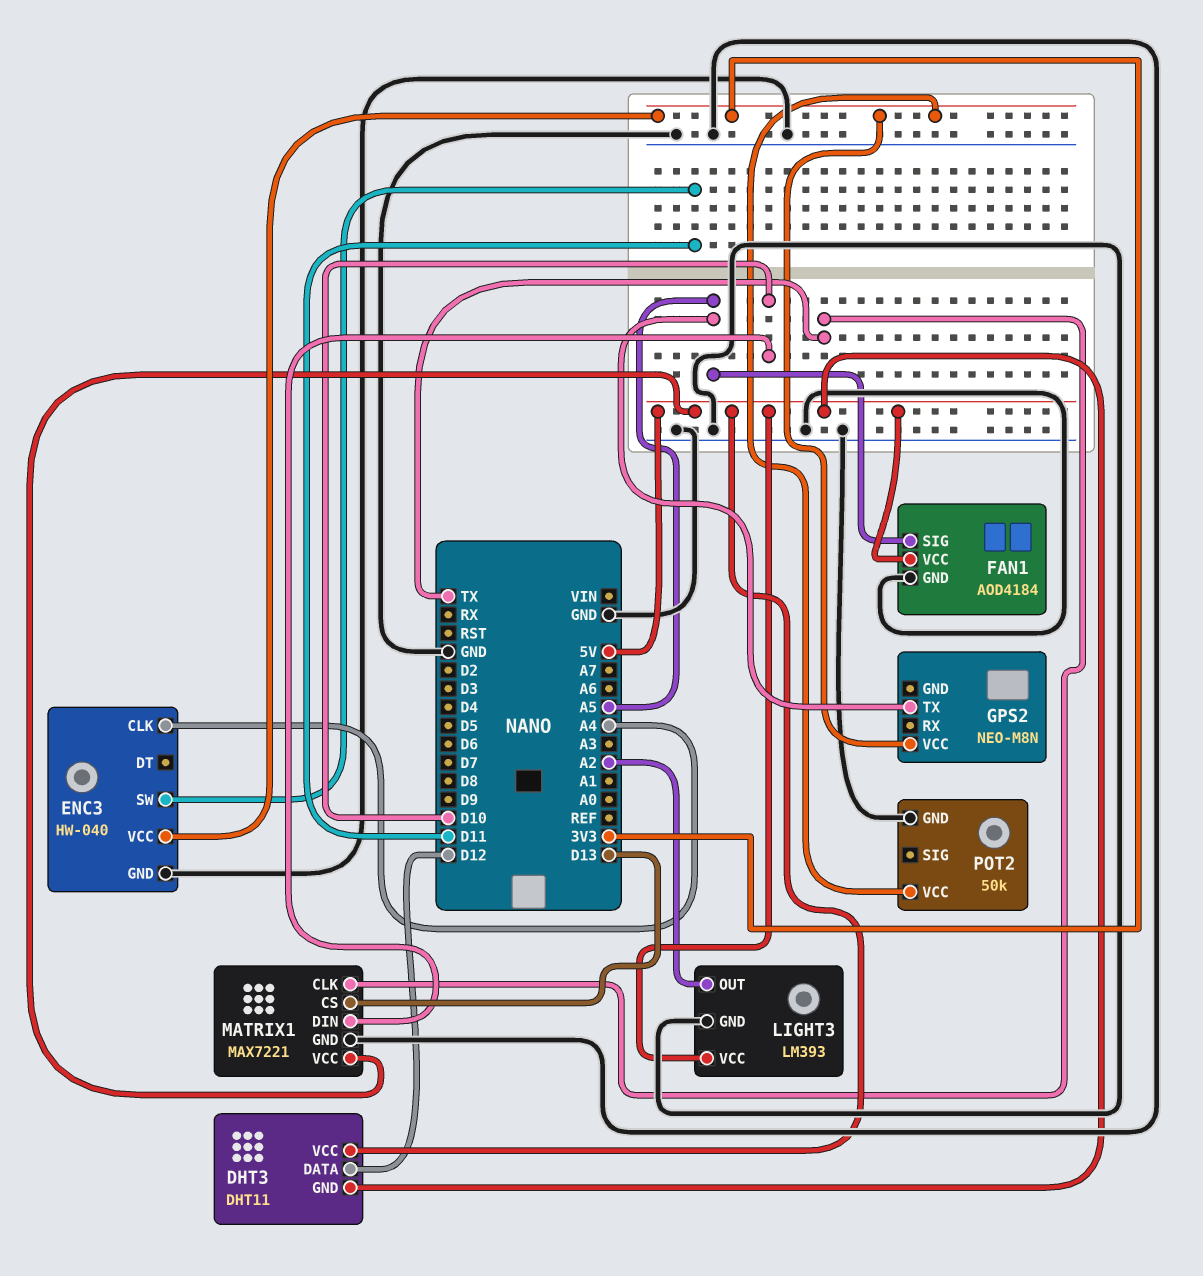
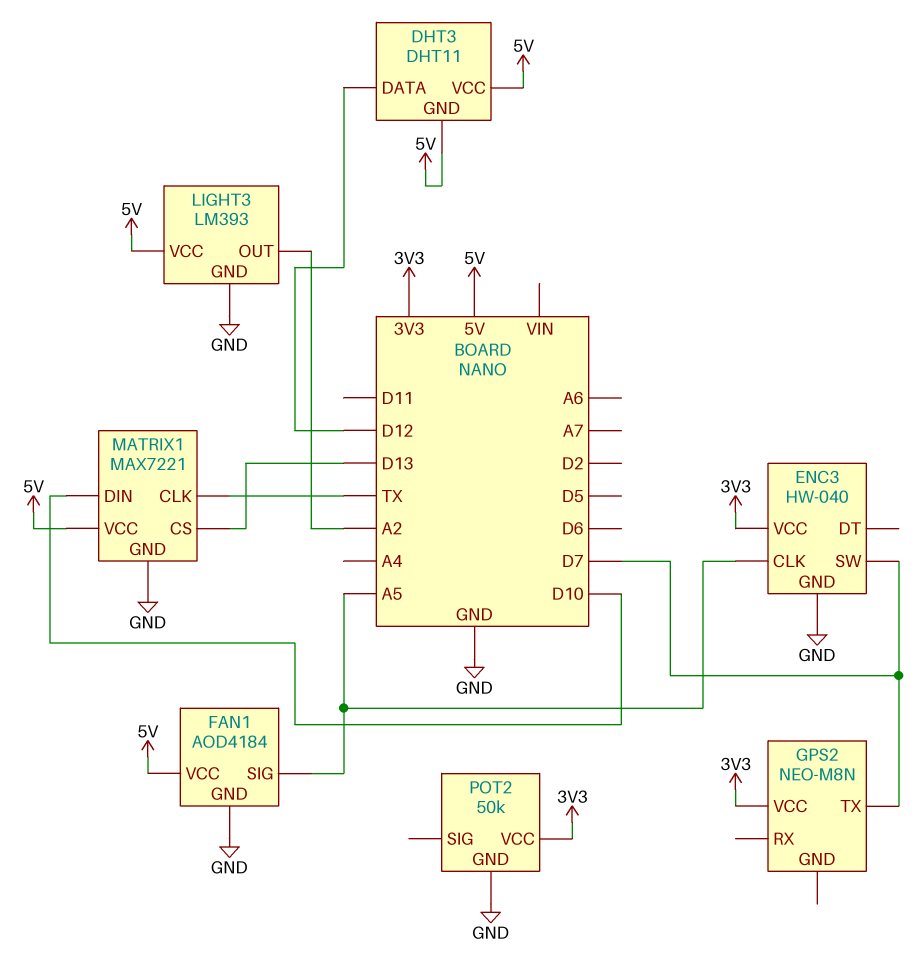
ENC3 pin CLK: A4 -> A5
ENC3 pin SW: D11 -> D7
GPS2 pin TX: A5 -> D7

